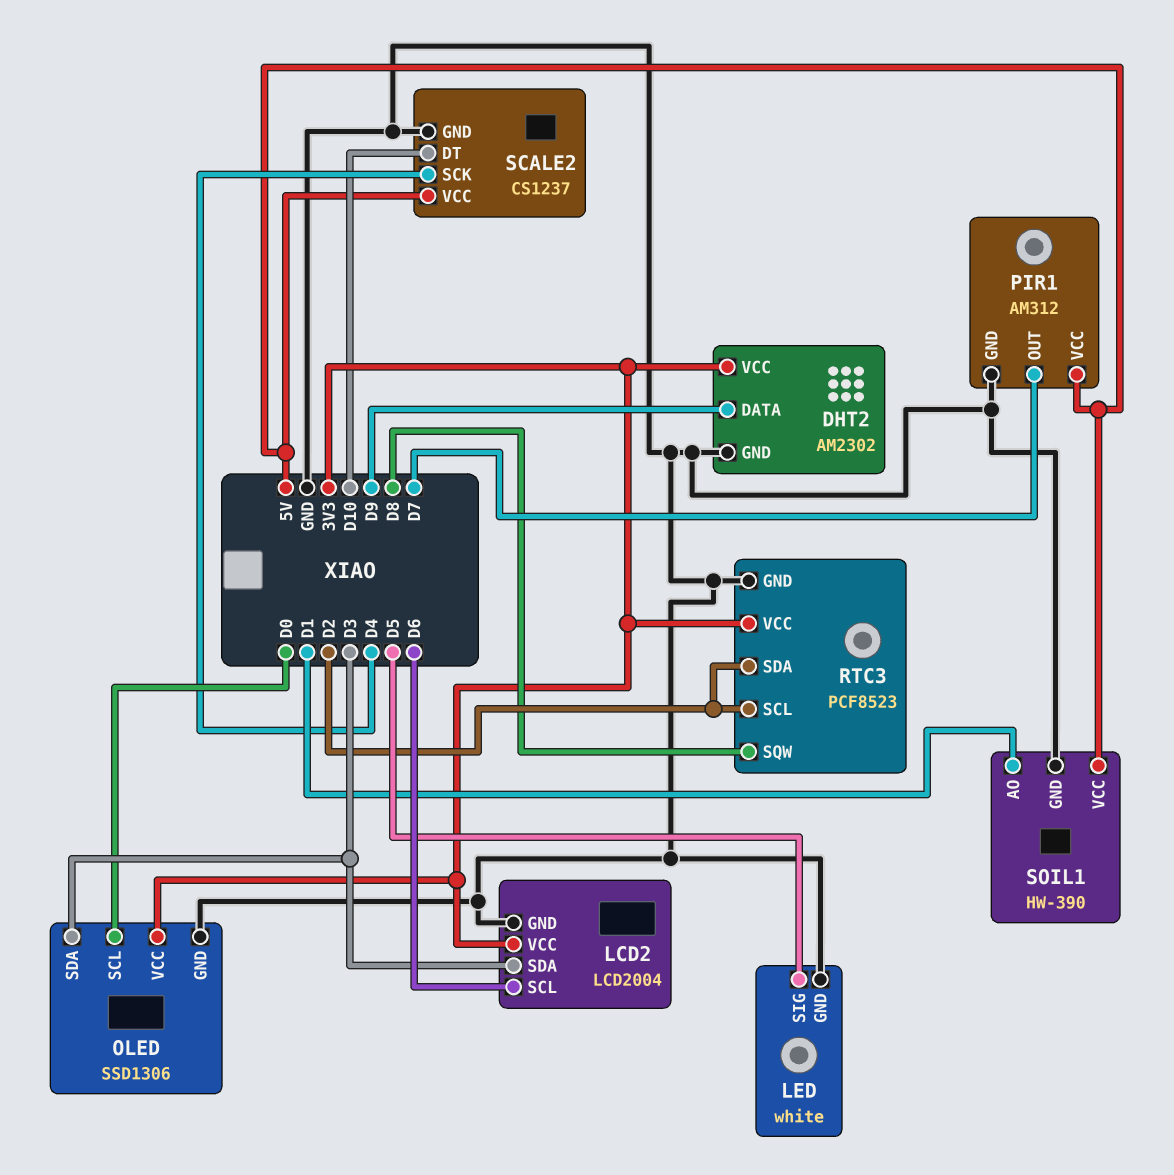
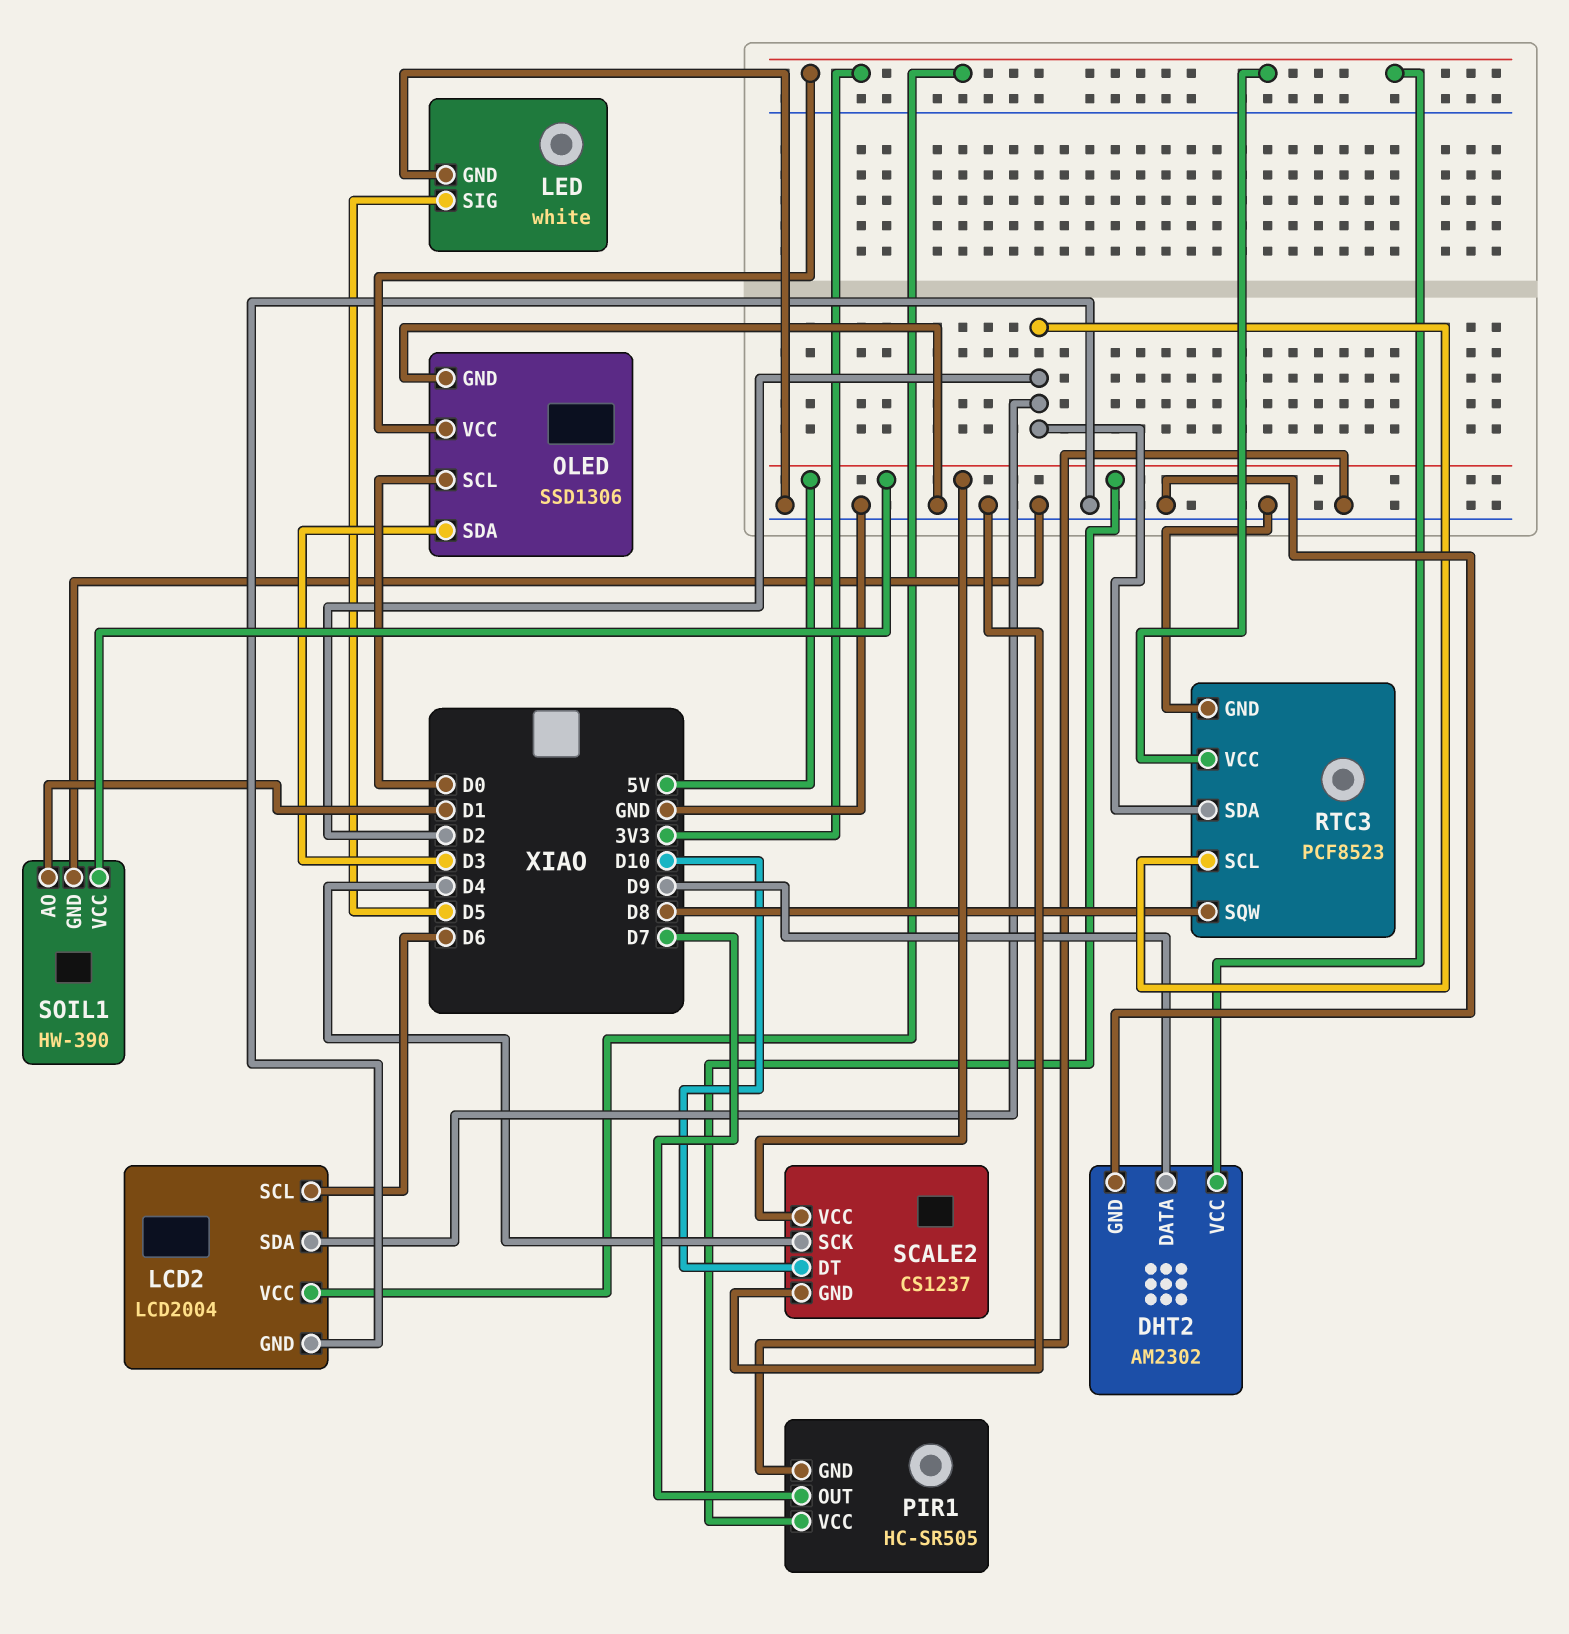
LCD2 pin SDA: D3 -> D2
PIR1: AM312 -> HC-SR505

